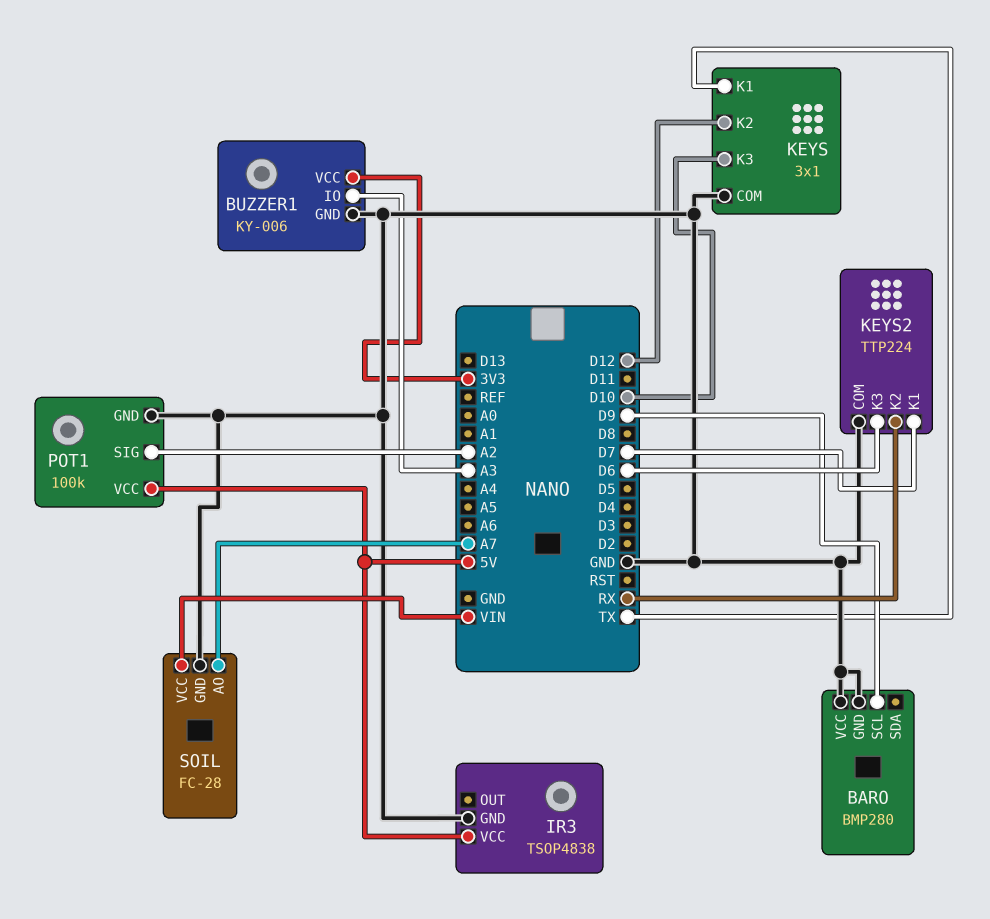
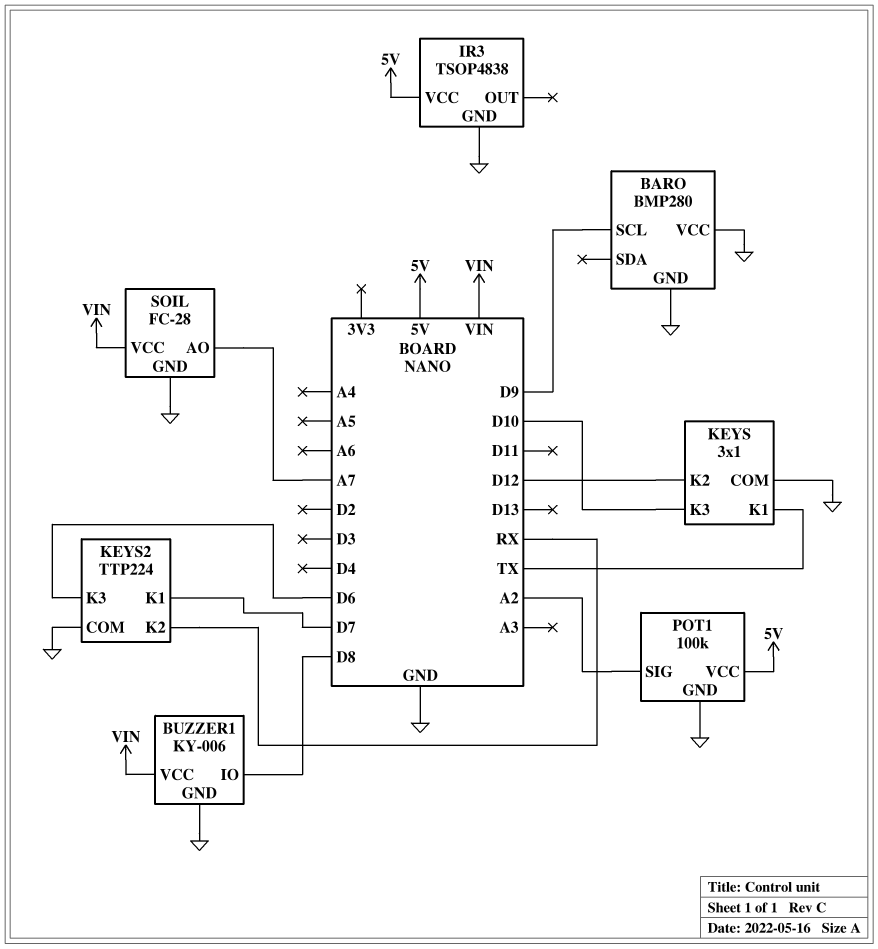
BUZZER1 pin IO: A3 -> D8
BUZZER1 pin VCC: 3V3 -> VIN

